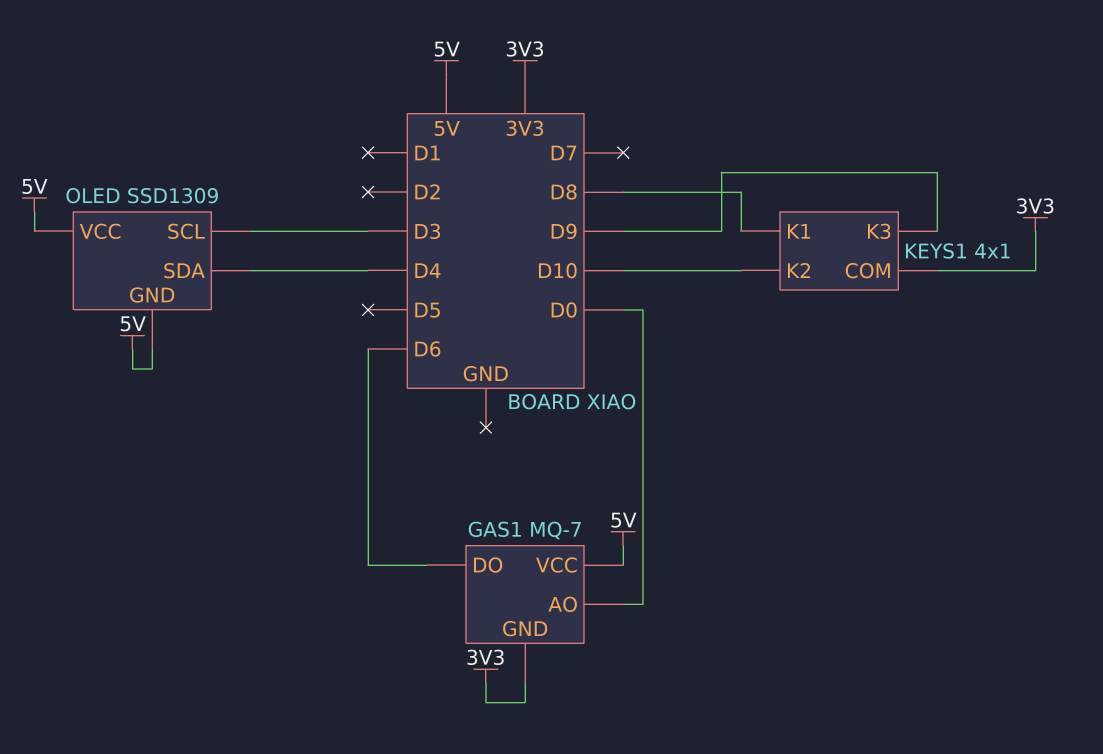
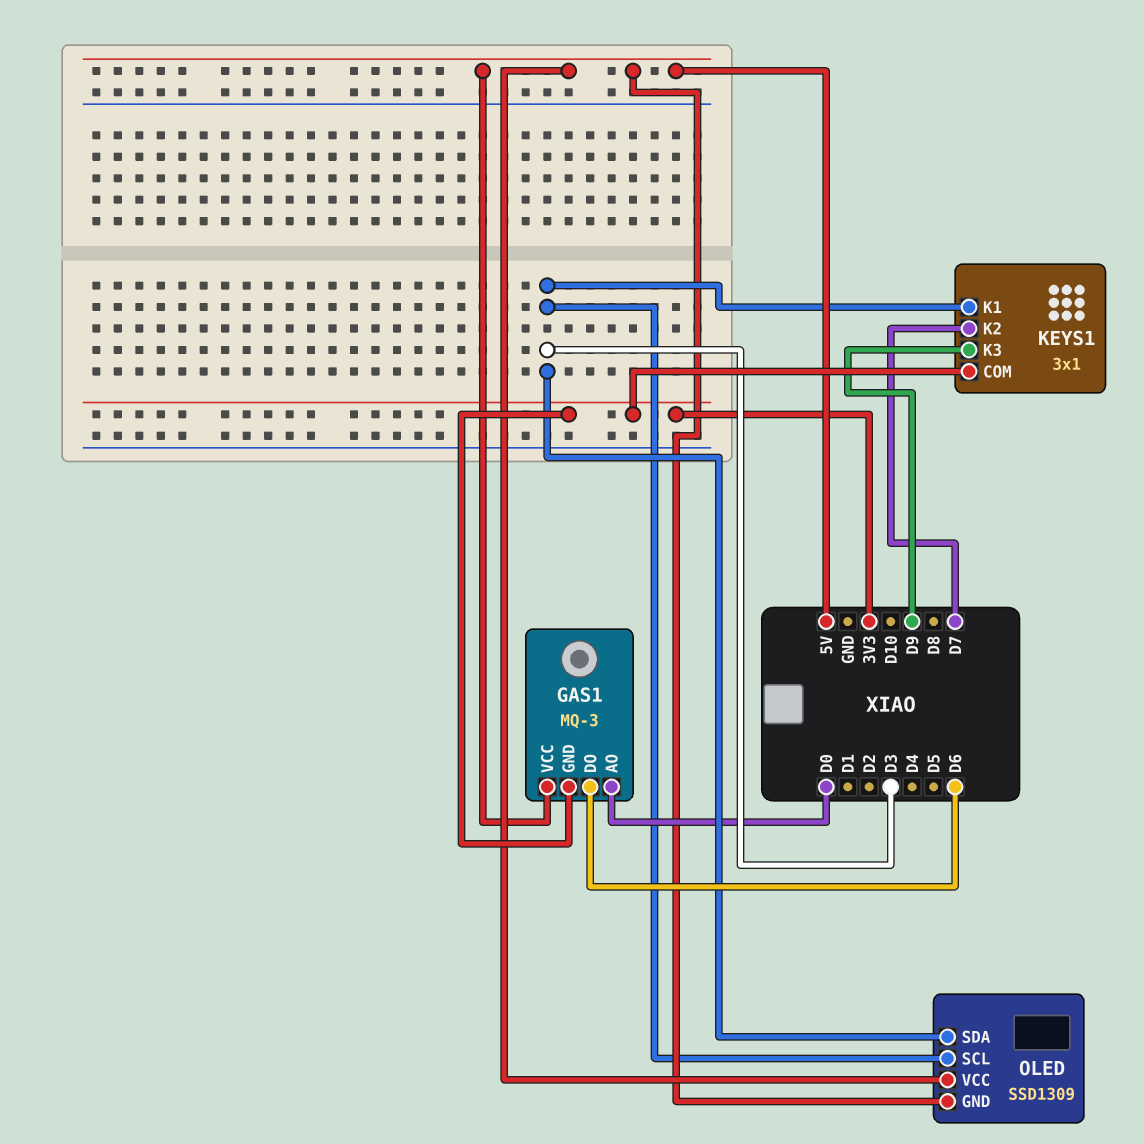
GAS1: MQ-7 -> MQ-3
KEYS1: 4x1 -> 3x1
KEYS1 pin K1: D8 -> D3
KEYS1 pin K2: D10 -> D7
OLED pin SDA: D4 -> D3

